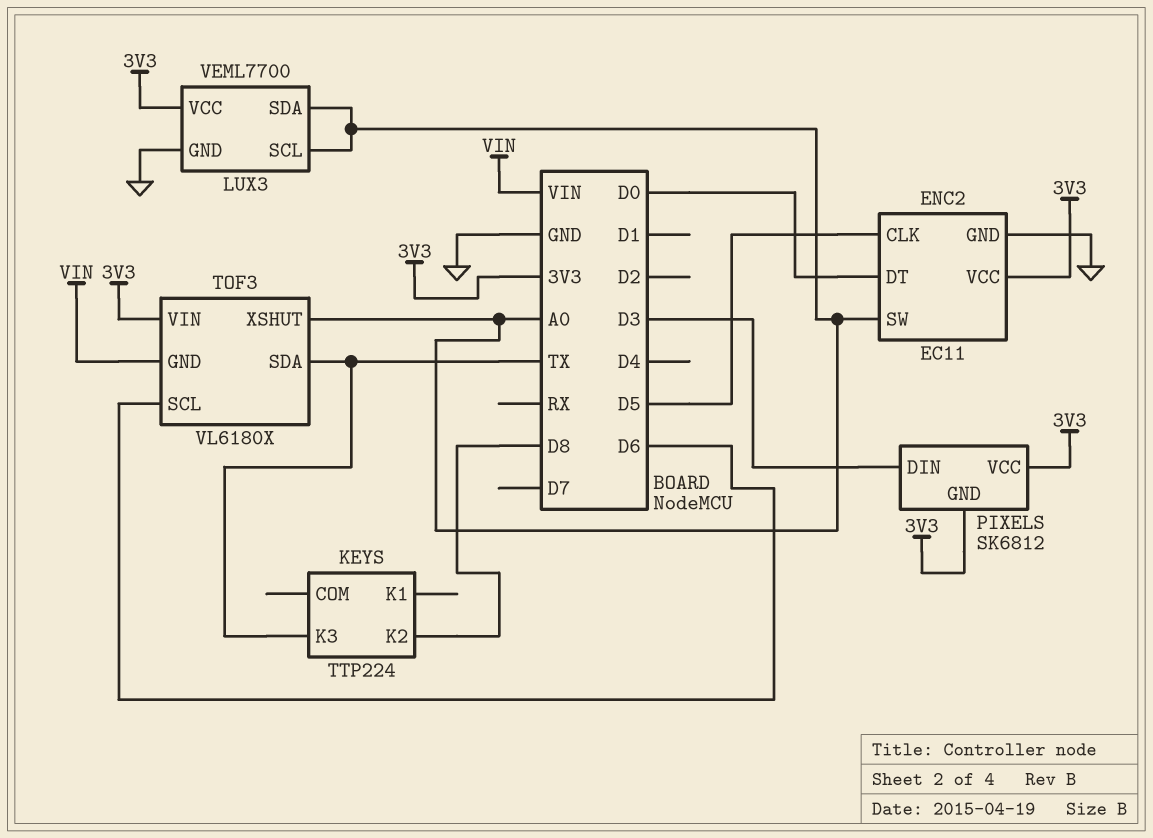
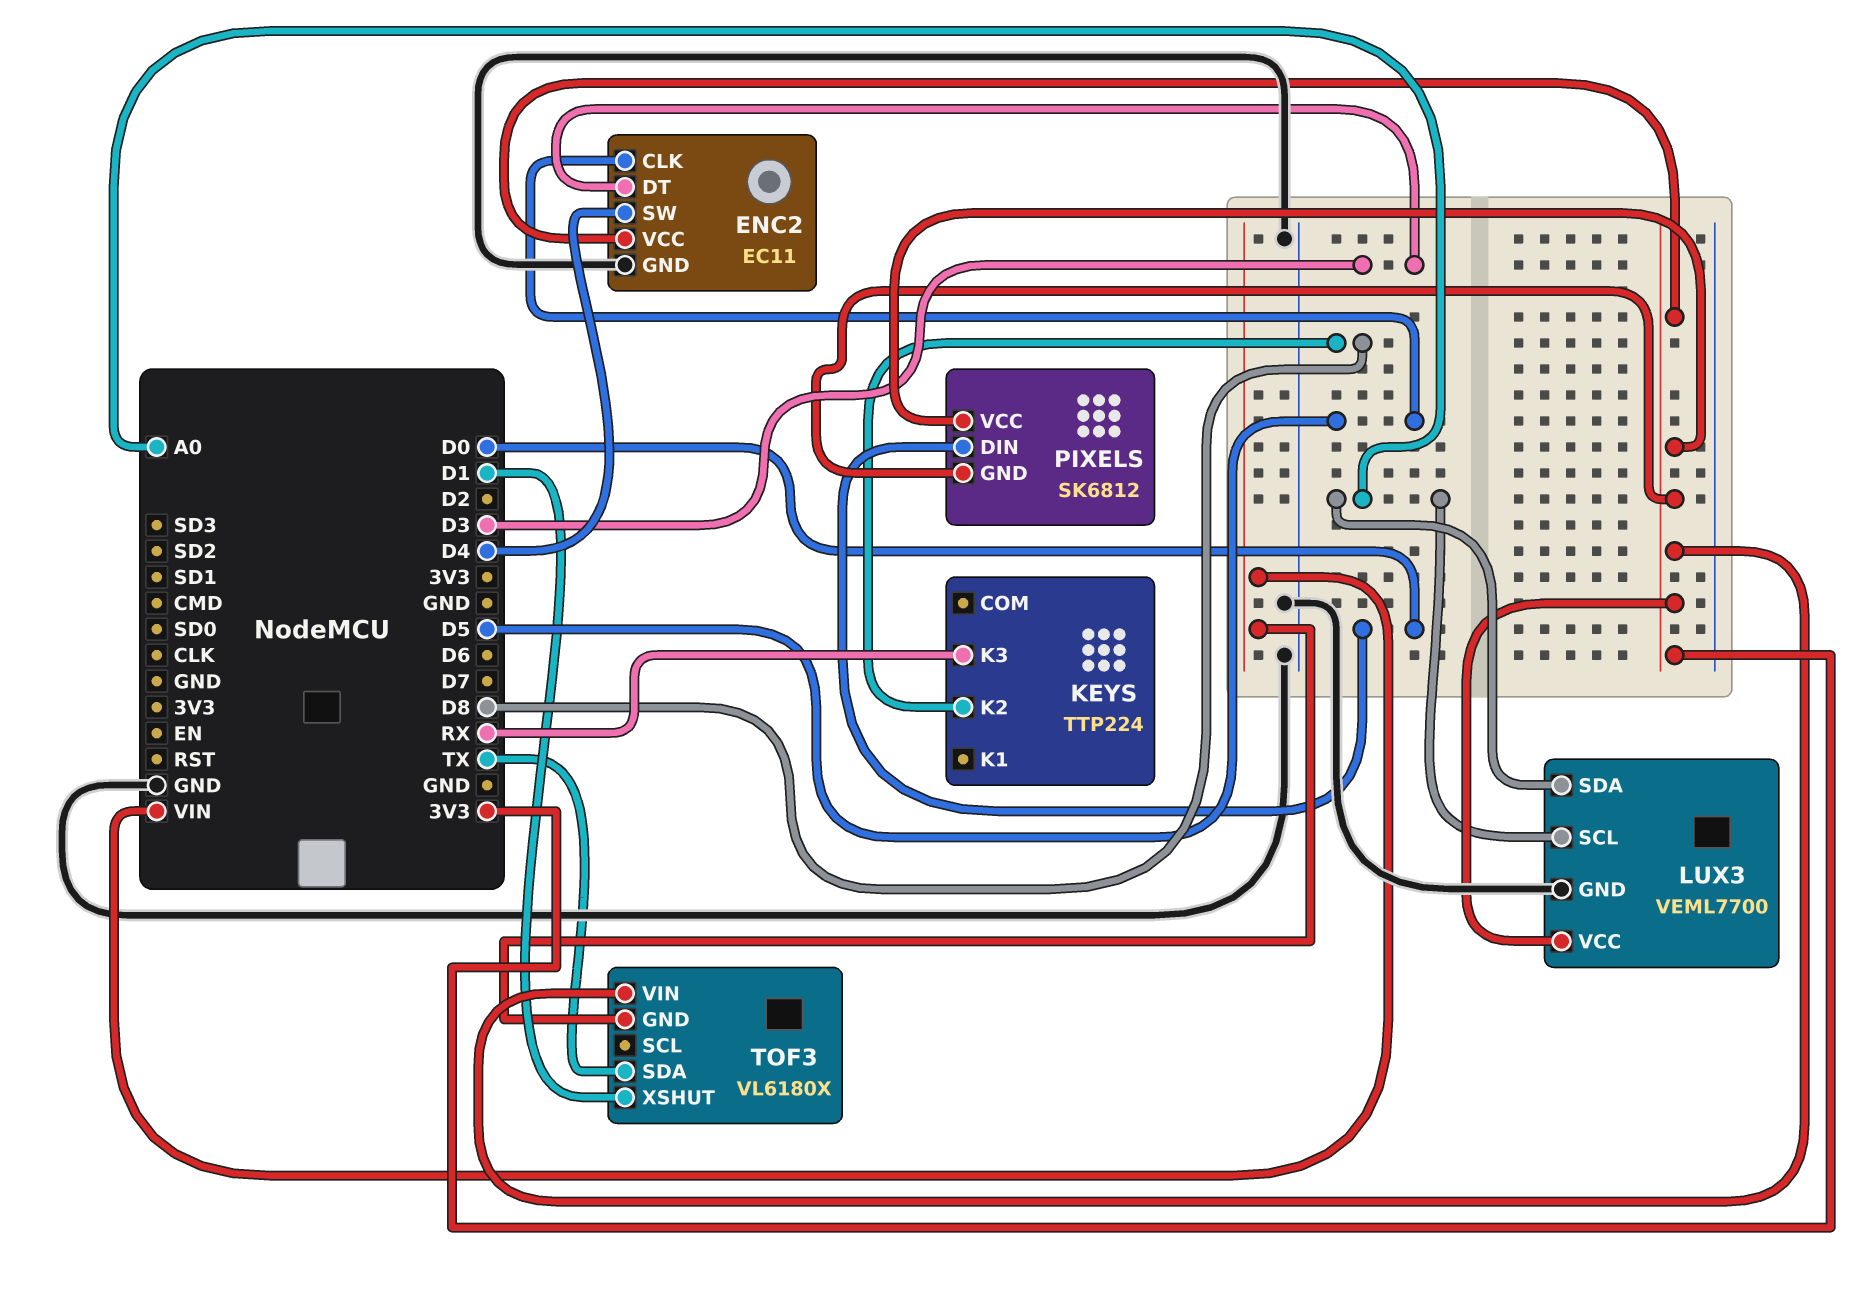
ENC2 pin DT: D0 -> D3
ENC2 pin SW: A0 -> D4
KEYS pin K3: TX -> RX
PIXELS pin DIN: D3 -> D0
TOF3 pin SCL: D6 -> none
TOF3 pin XSHUT: A0 -> D1

